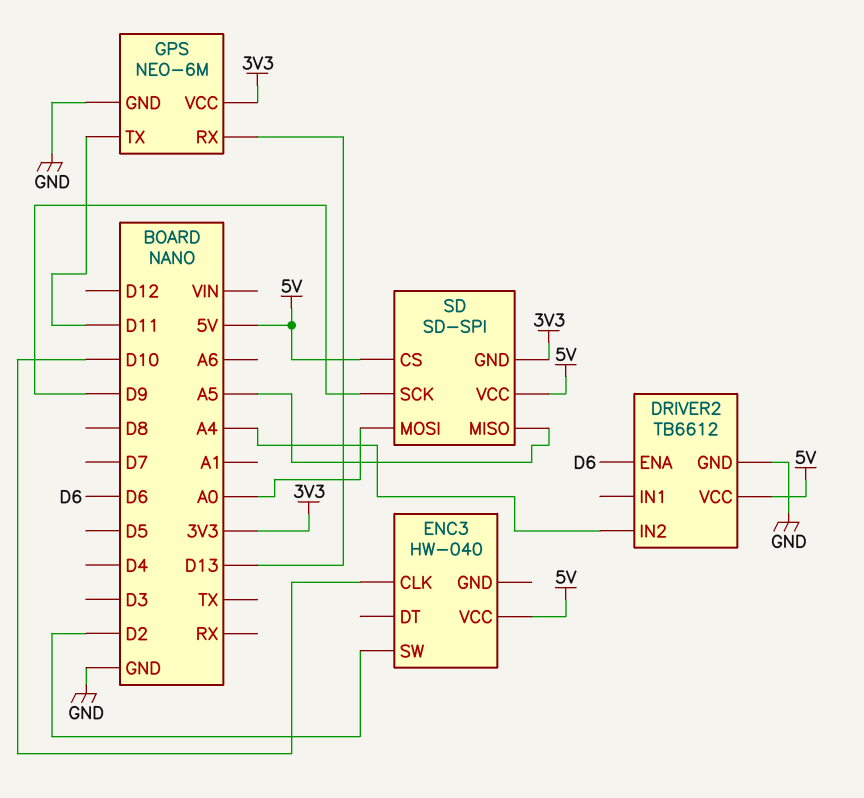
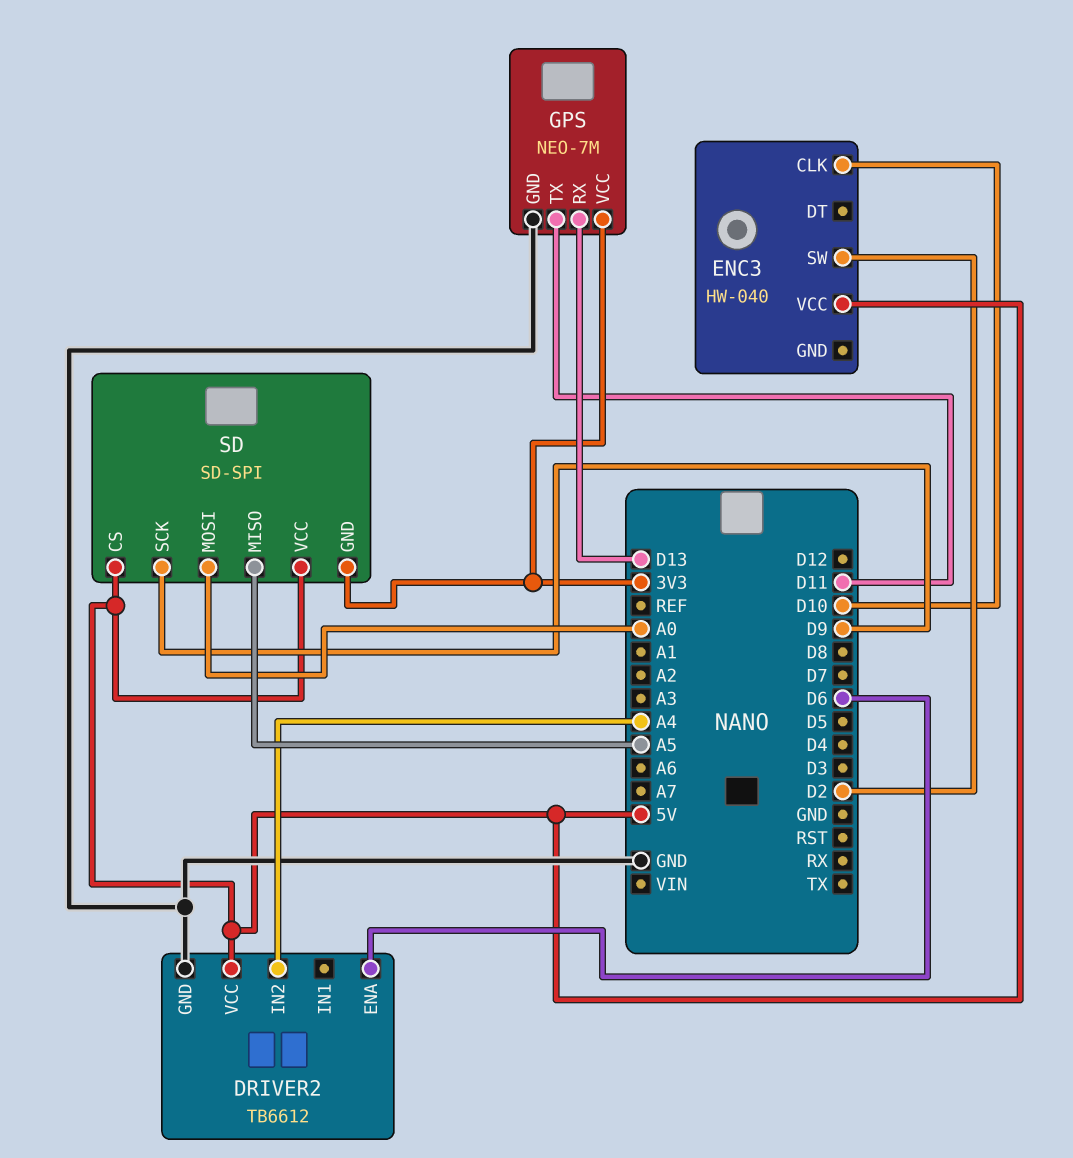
GPS: NEO-6M -> NEO-7M

